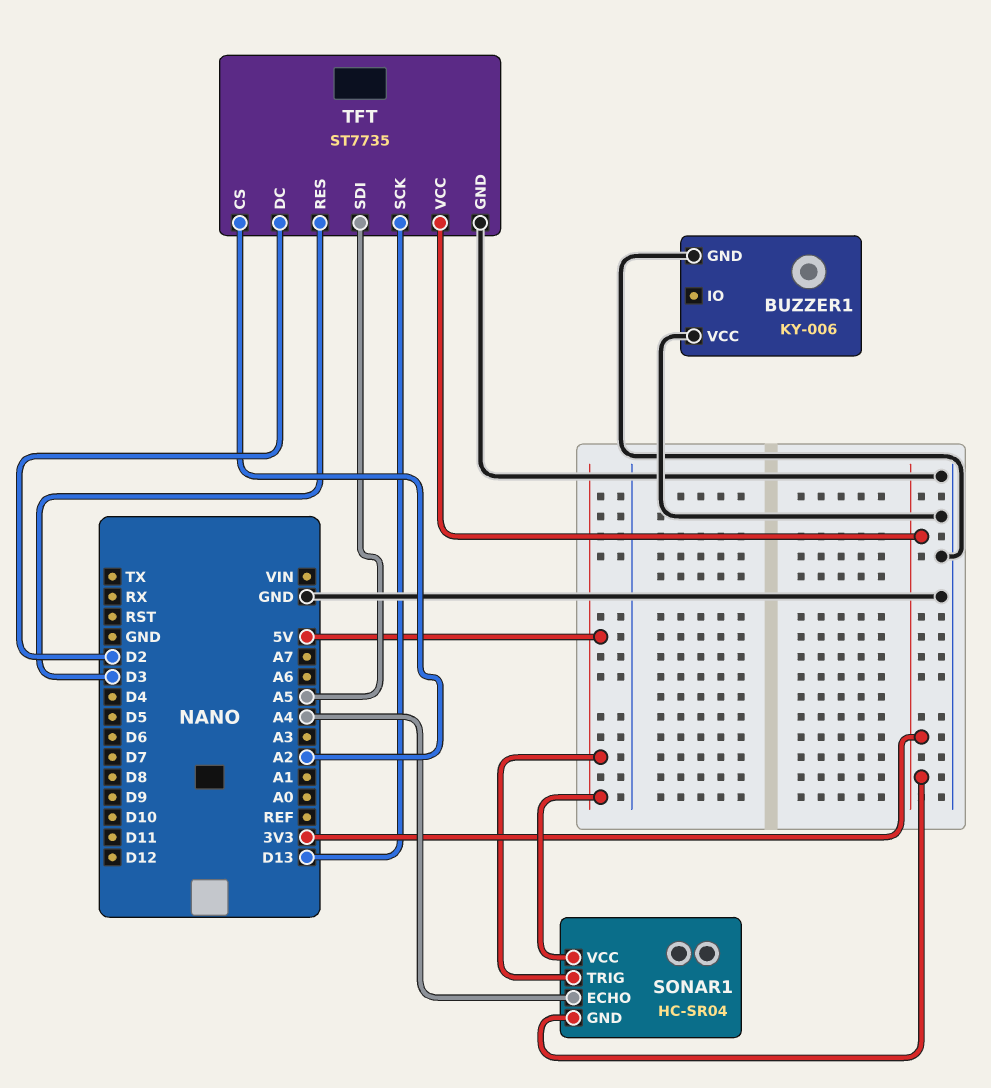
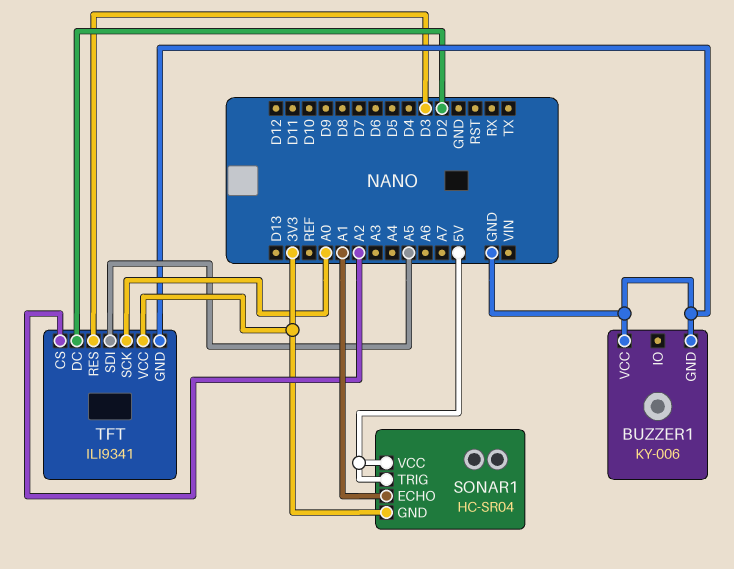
SONAR1 pin ECHO: A4 -> A1
TFT: ST7735 -> ILI9341
TFT pin SCK: D13 -> A0

